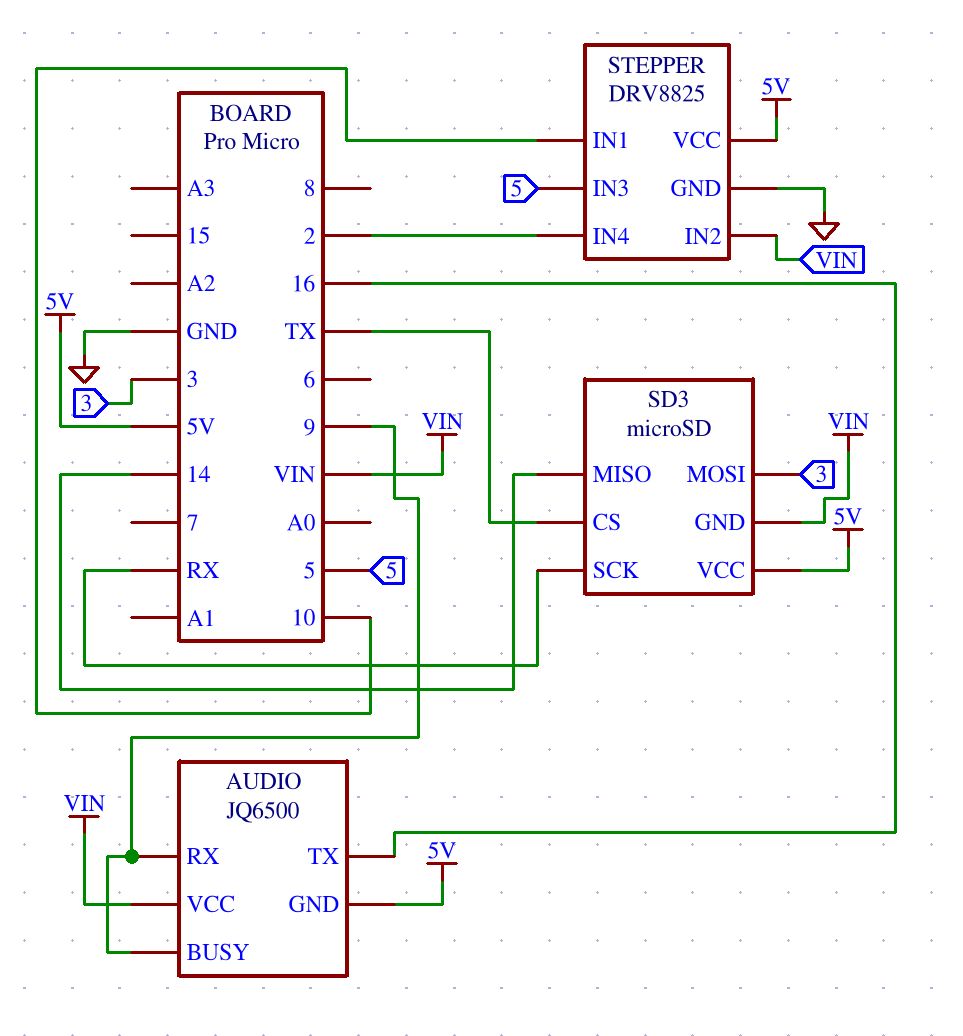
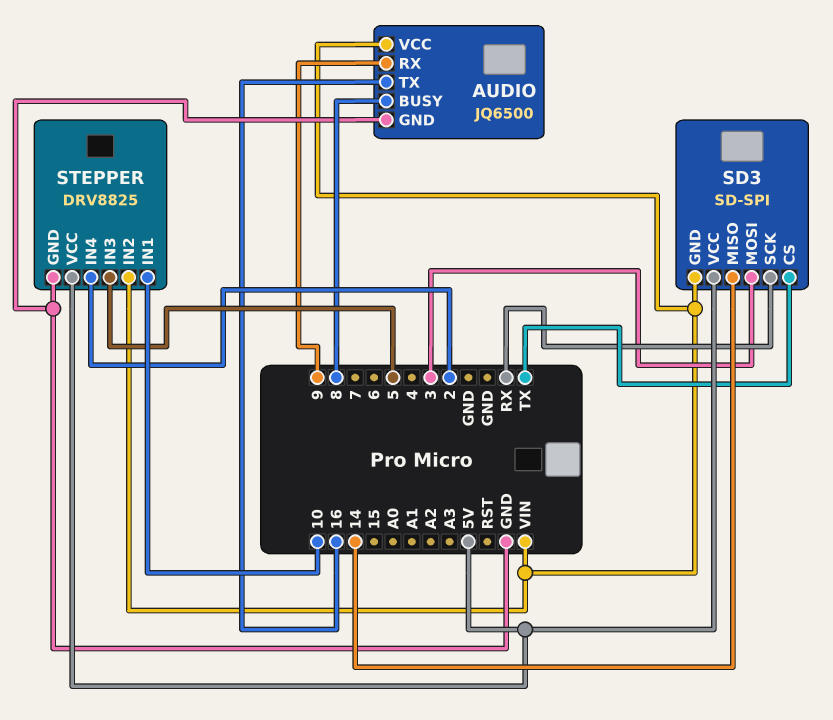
AUDIO pin BUSY: 9 -> 8
AUDIO pin GND: 5V -> GND
SD3: microSD -> SD-SPI

